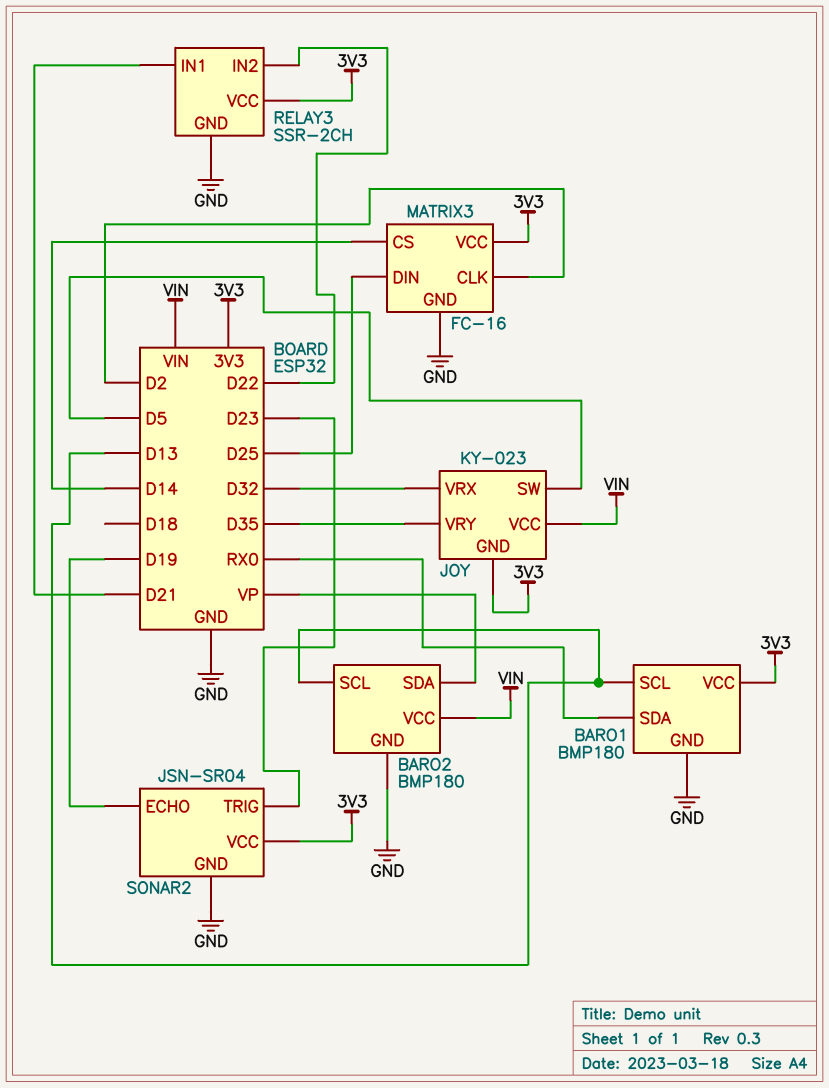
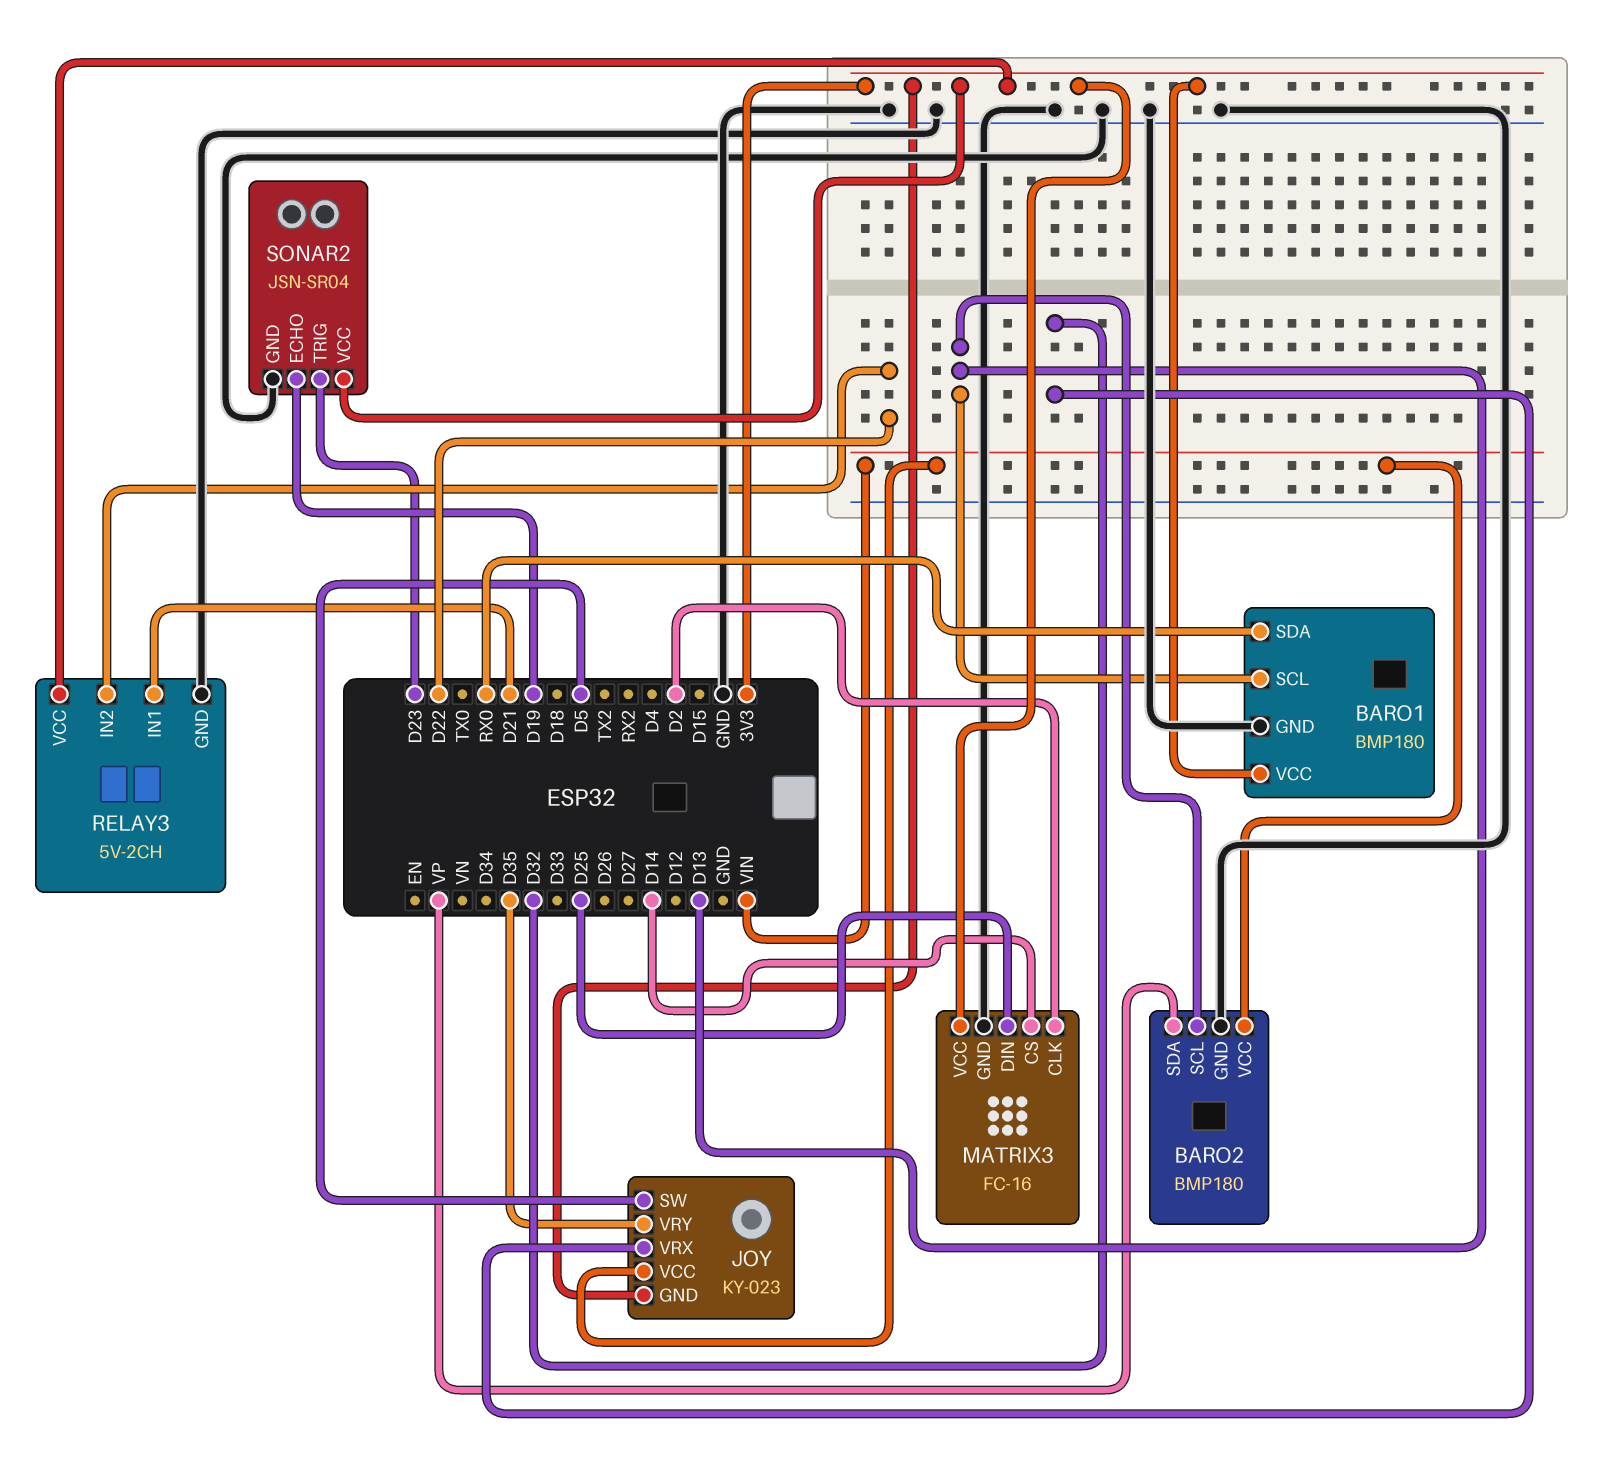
RELAY3: SSR-2CH -> 5V-2CH

